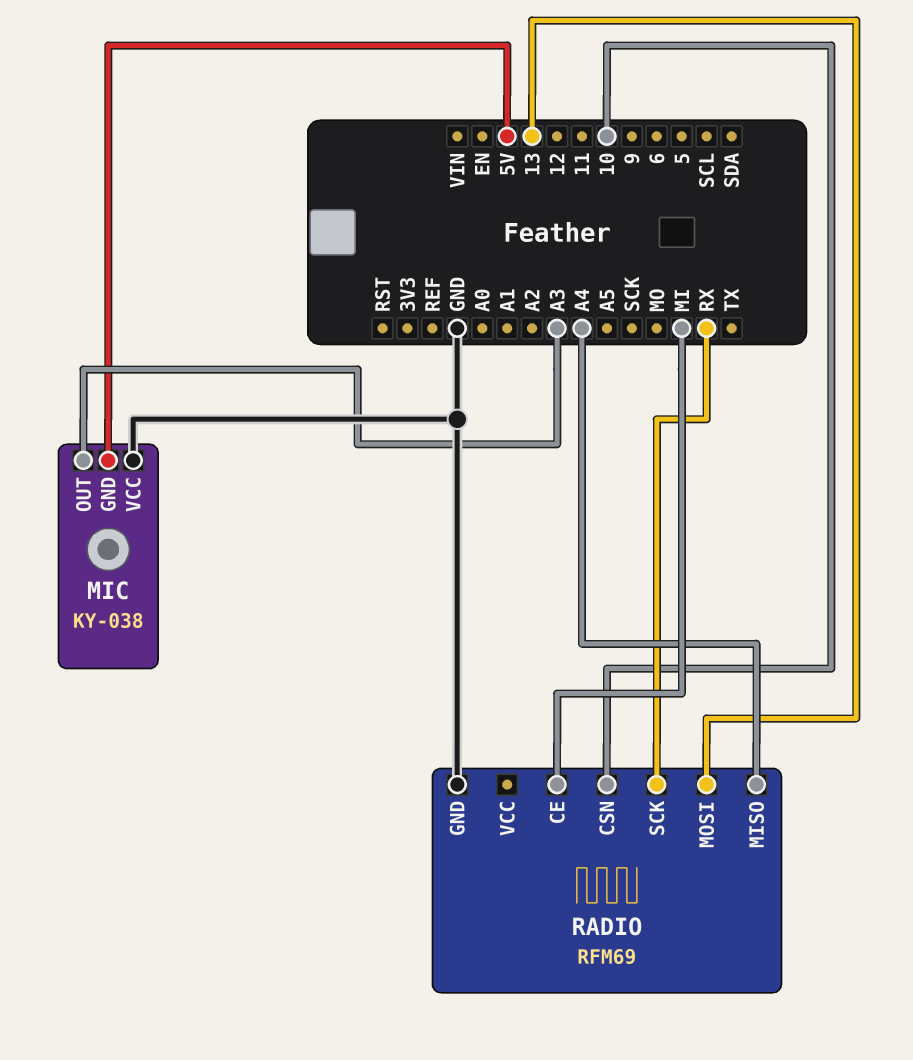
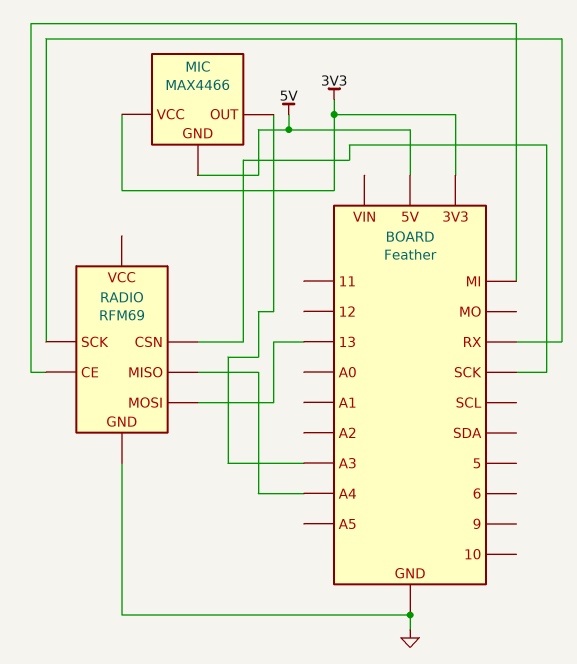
MIC: KY-038 -> MAX4466
MIC pin VCC: GND -> 3V3
RADIO pin CSN: 10 -> SCK

